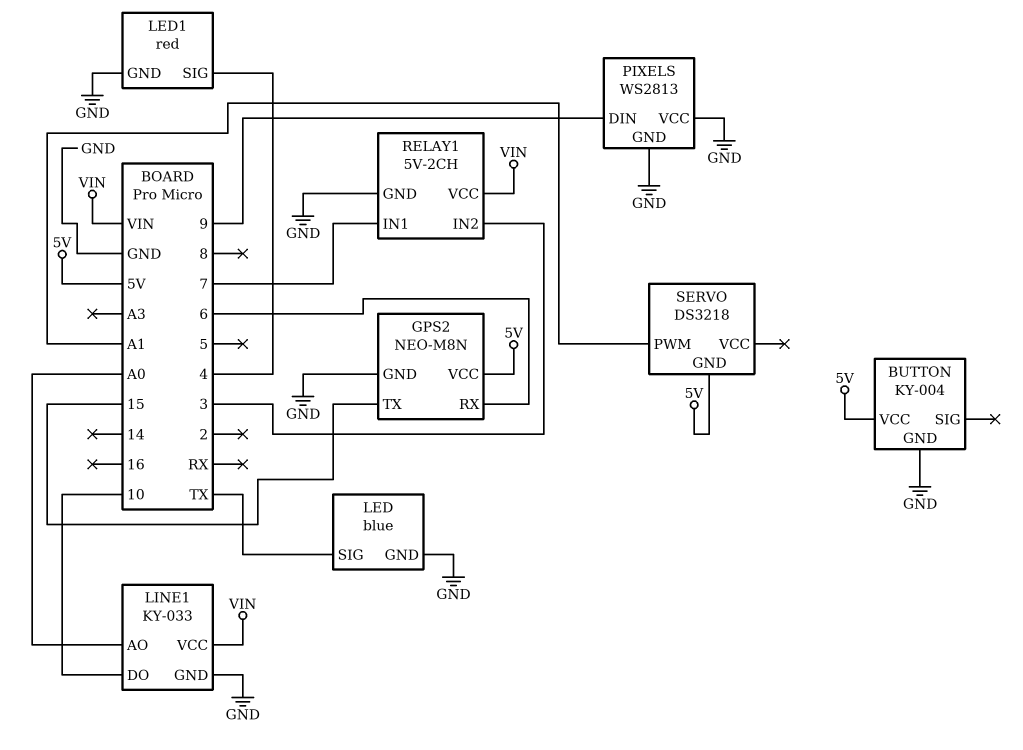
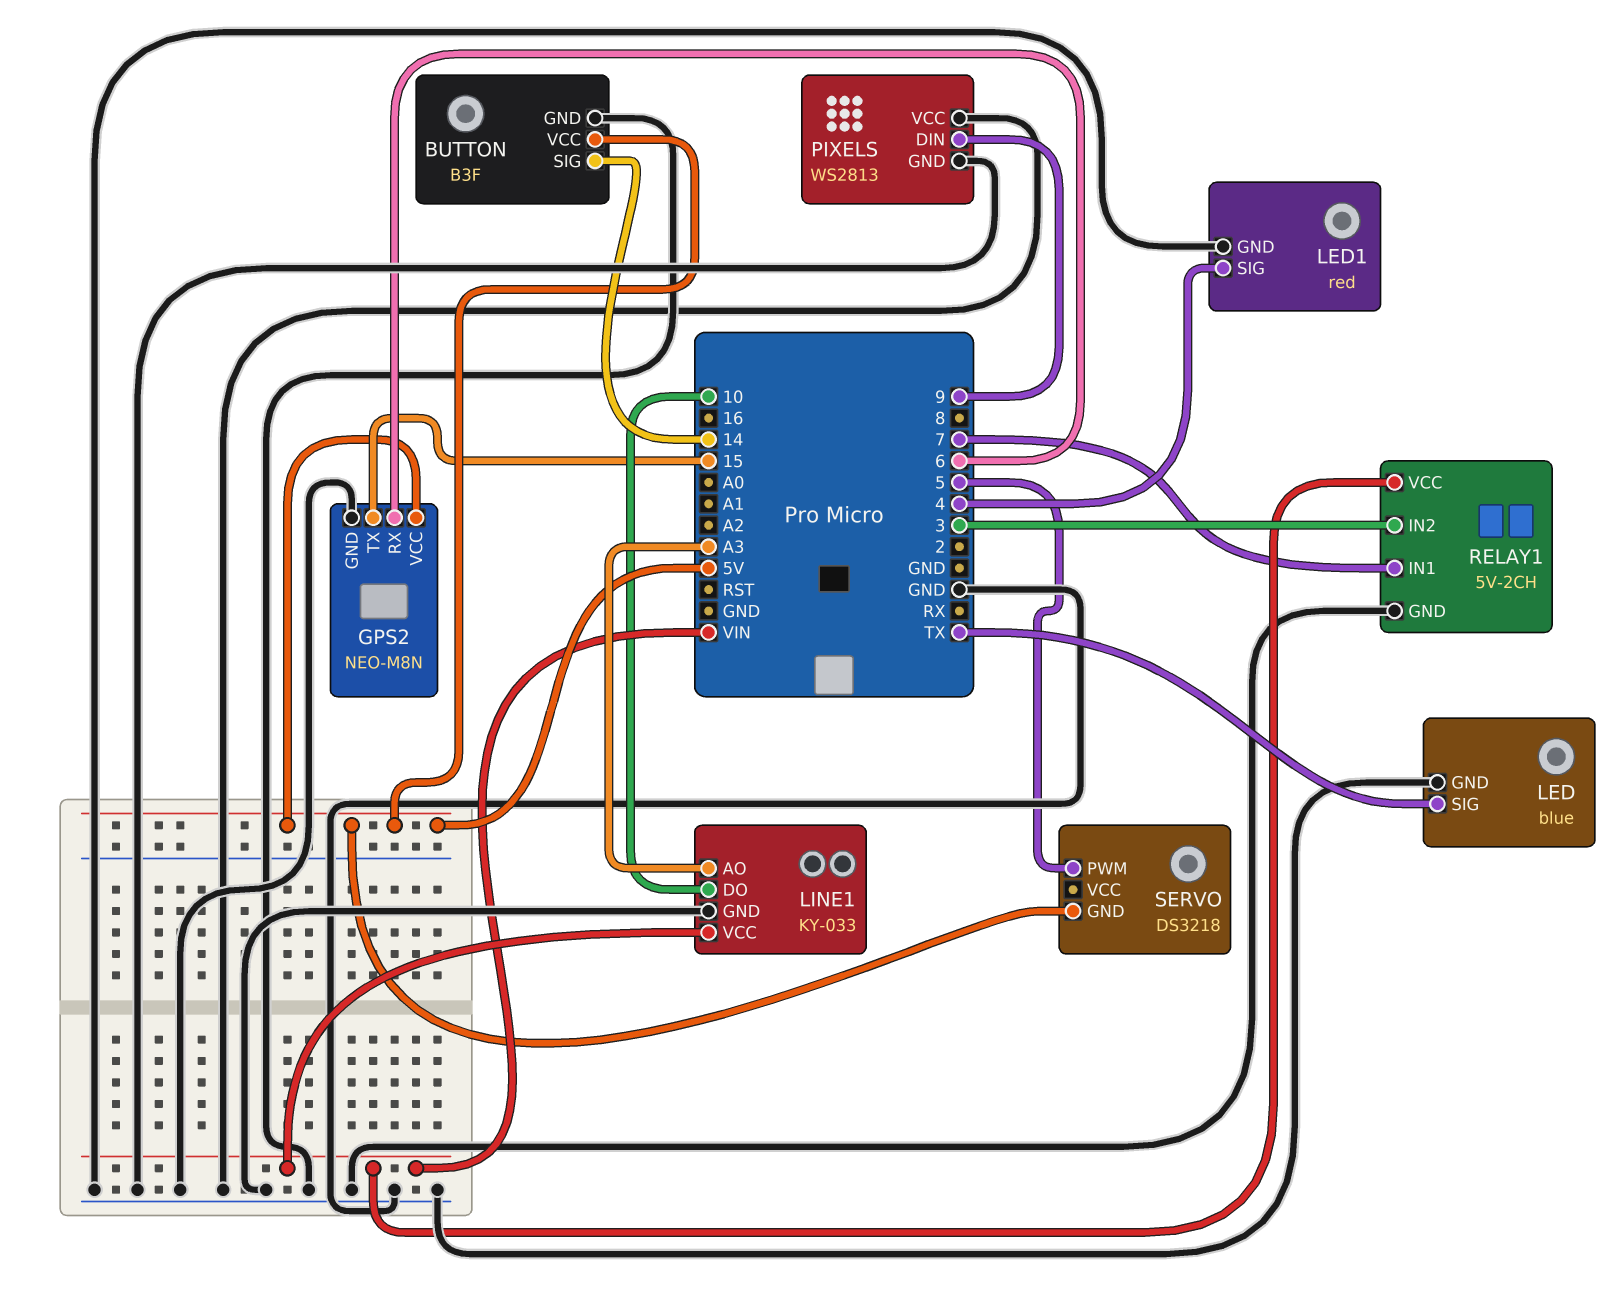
BUTTON: KY-004 -> B3F
BUTTON pin SIG: none -> 14
LINE1 pin AO: A0 -> A3
SERVO pin PWM: A1 -> 5

